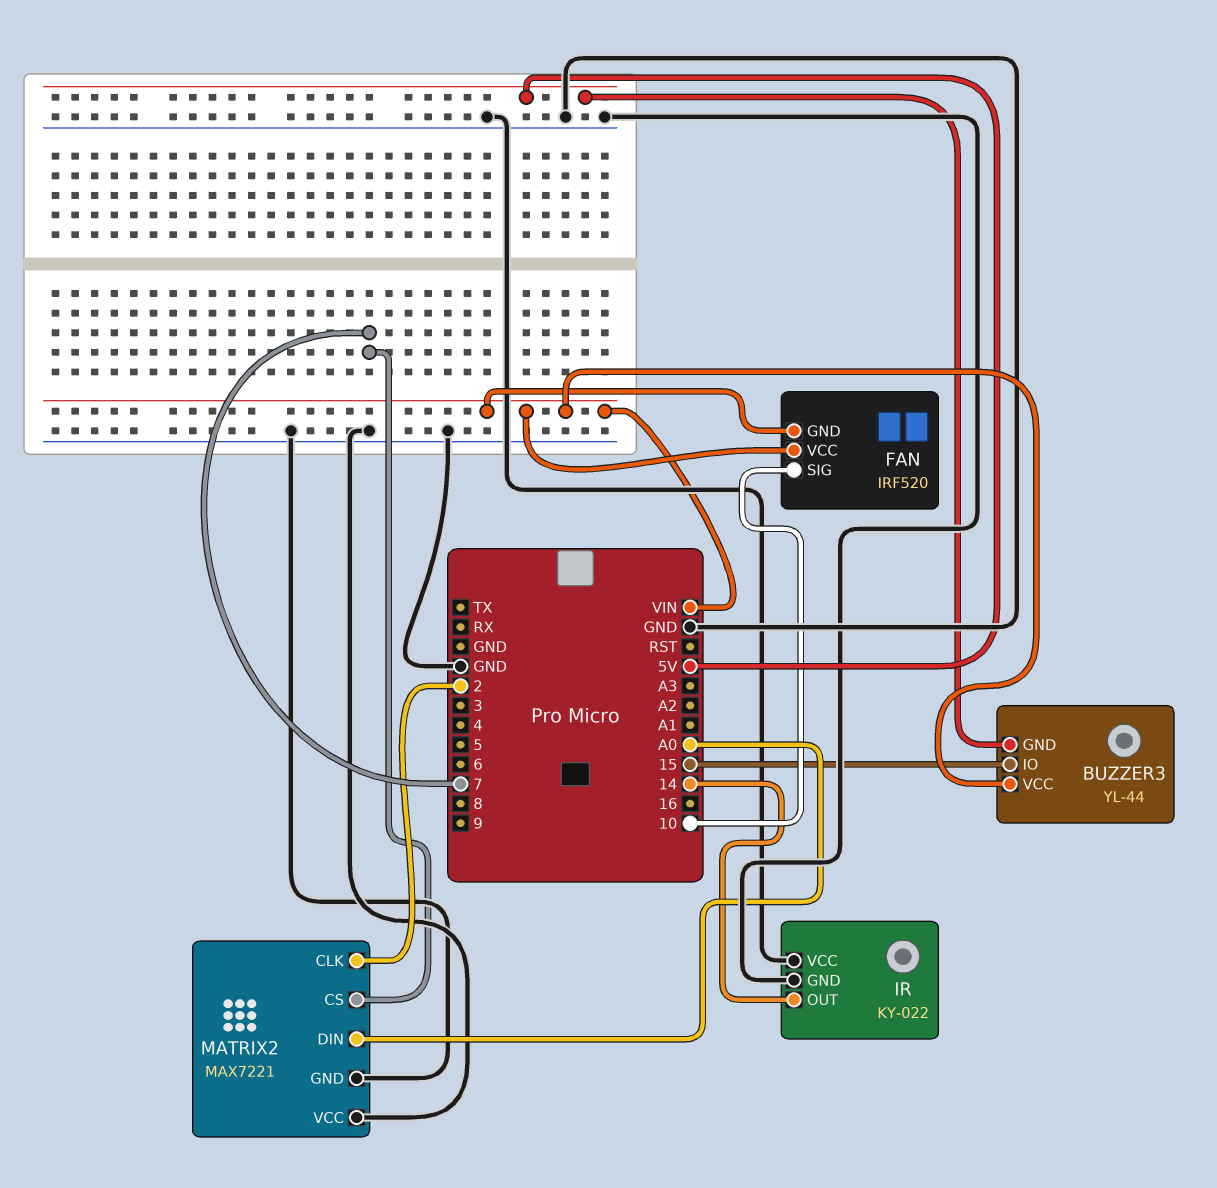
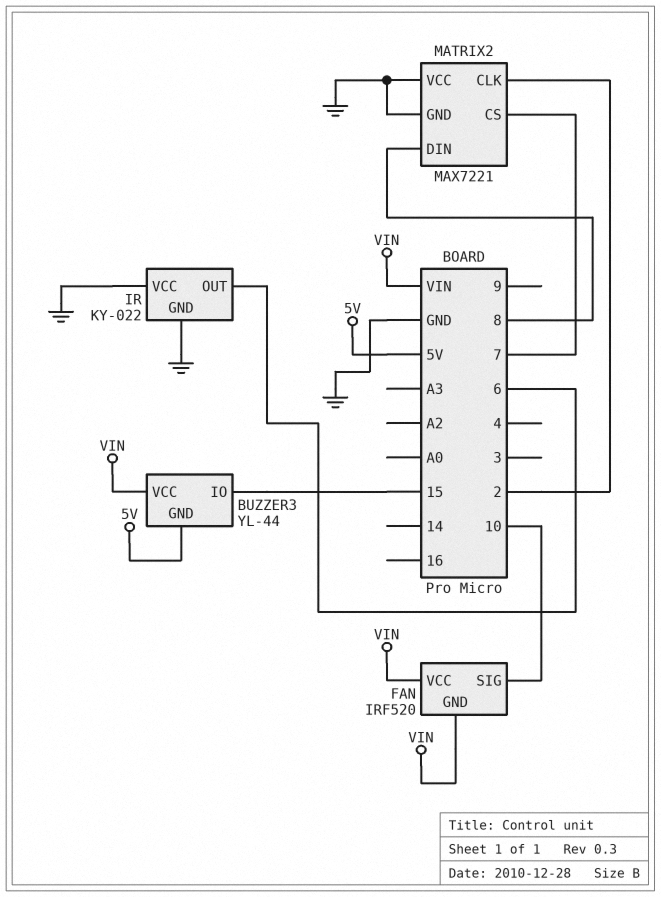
IR pin OUT: 14 -> 6
MATRIX2 pin DIN: A0 -> 8

